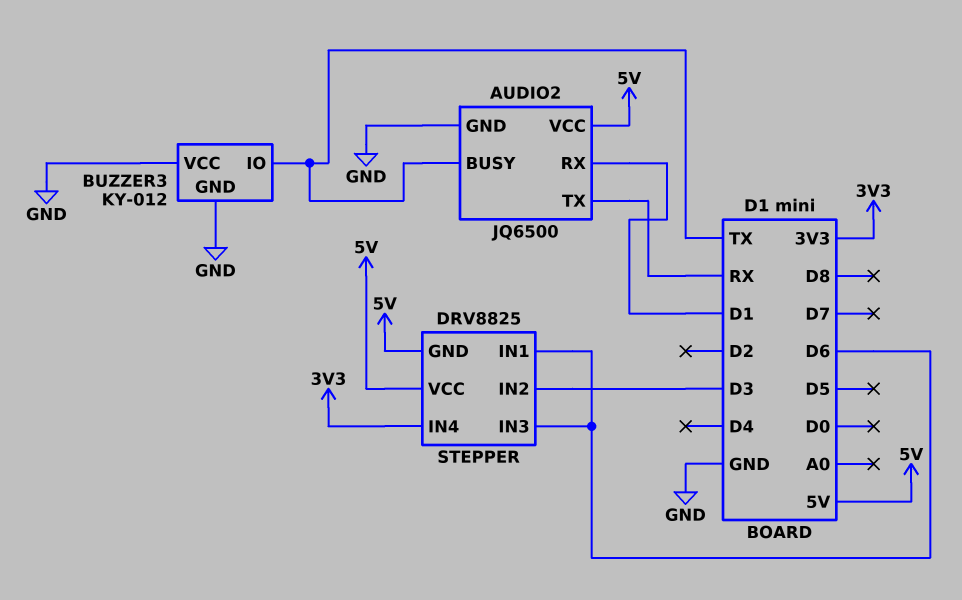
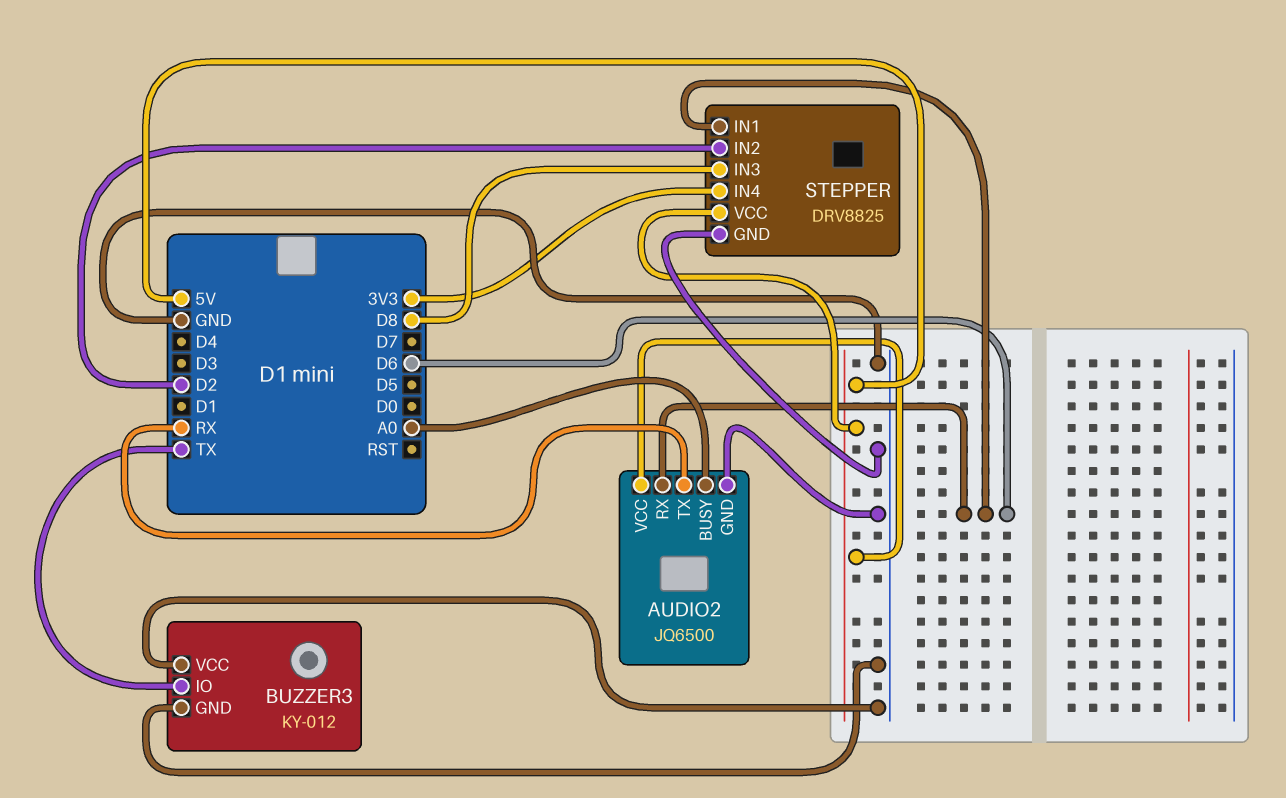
AUDIO2 pin BUSY: TX -> A0
AUDIO2 pin RX: D1 -> D6
STEPPER pin GND: 5V -> GND
STEPPER pin IN2: D3 -> D2
STEPPER pin IN3: D6 -> D8

